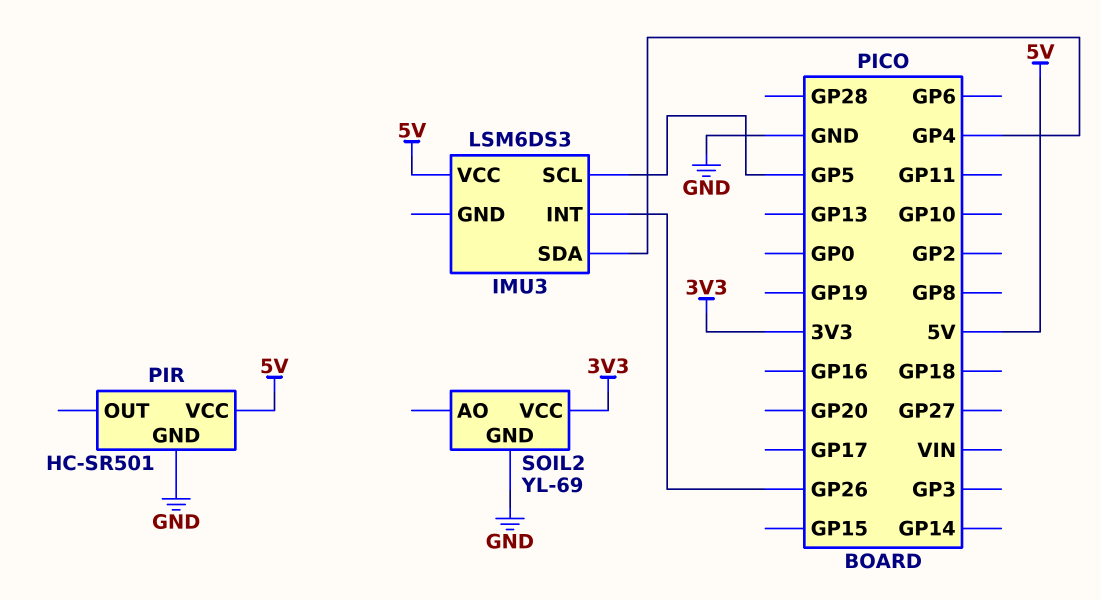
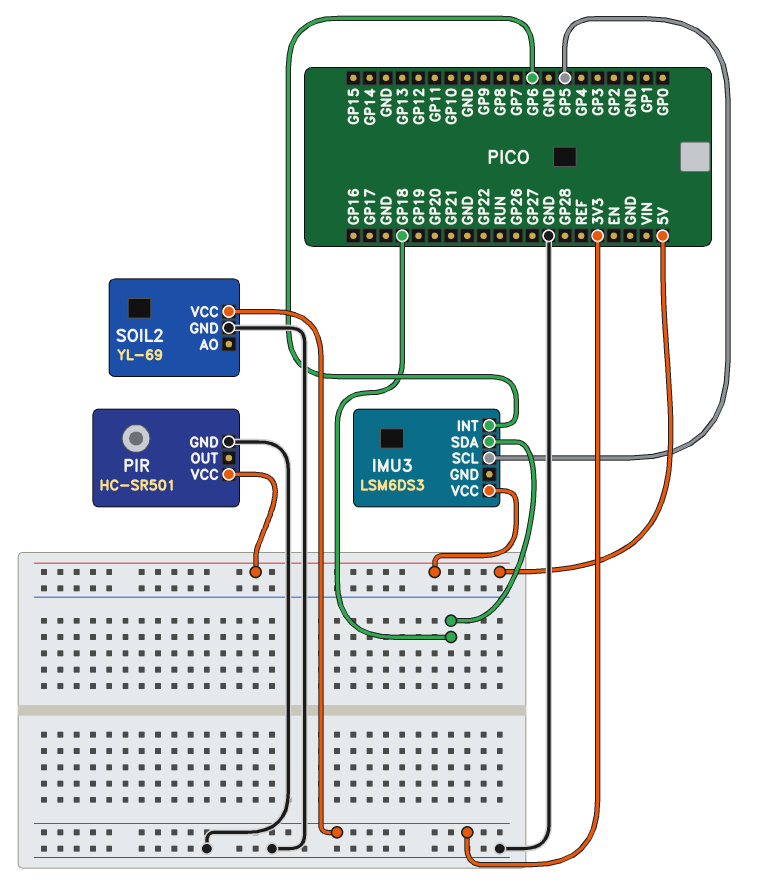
IMU3 pin INT: GP26 -> GP6
IMU3 pin SDA: GP4 -> GP18

